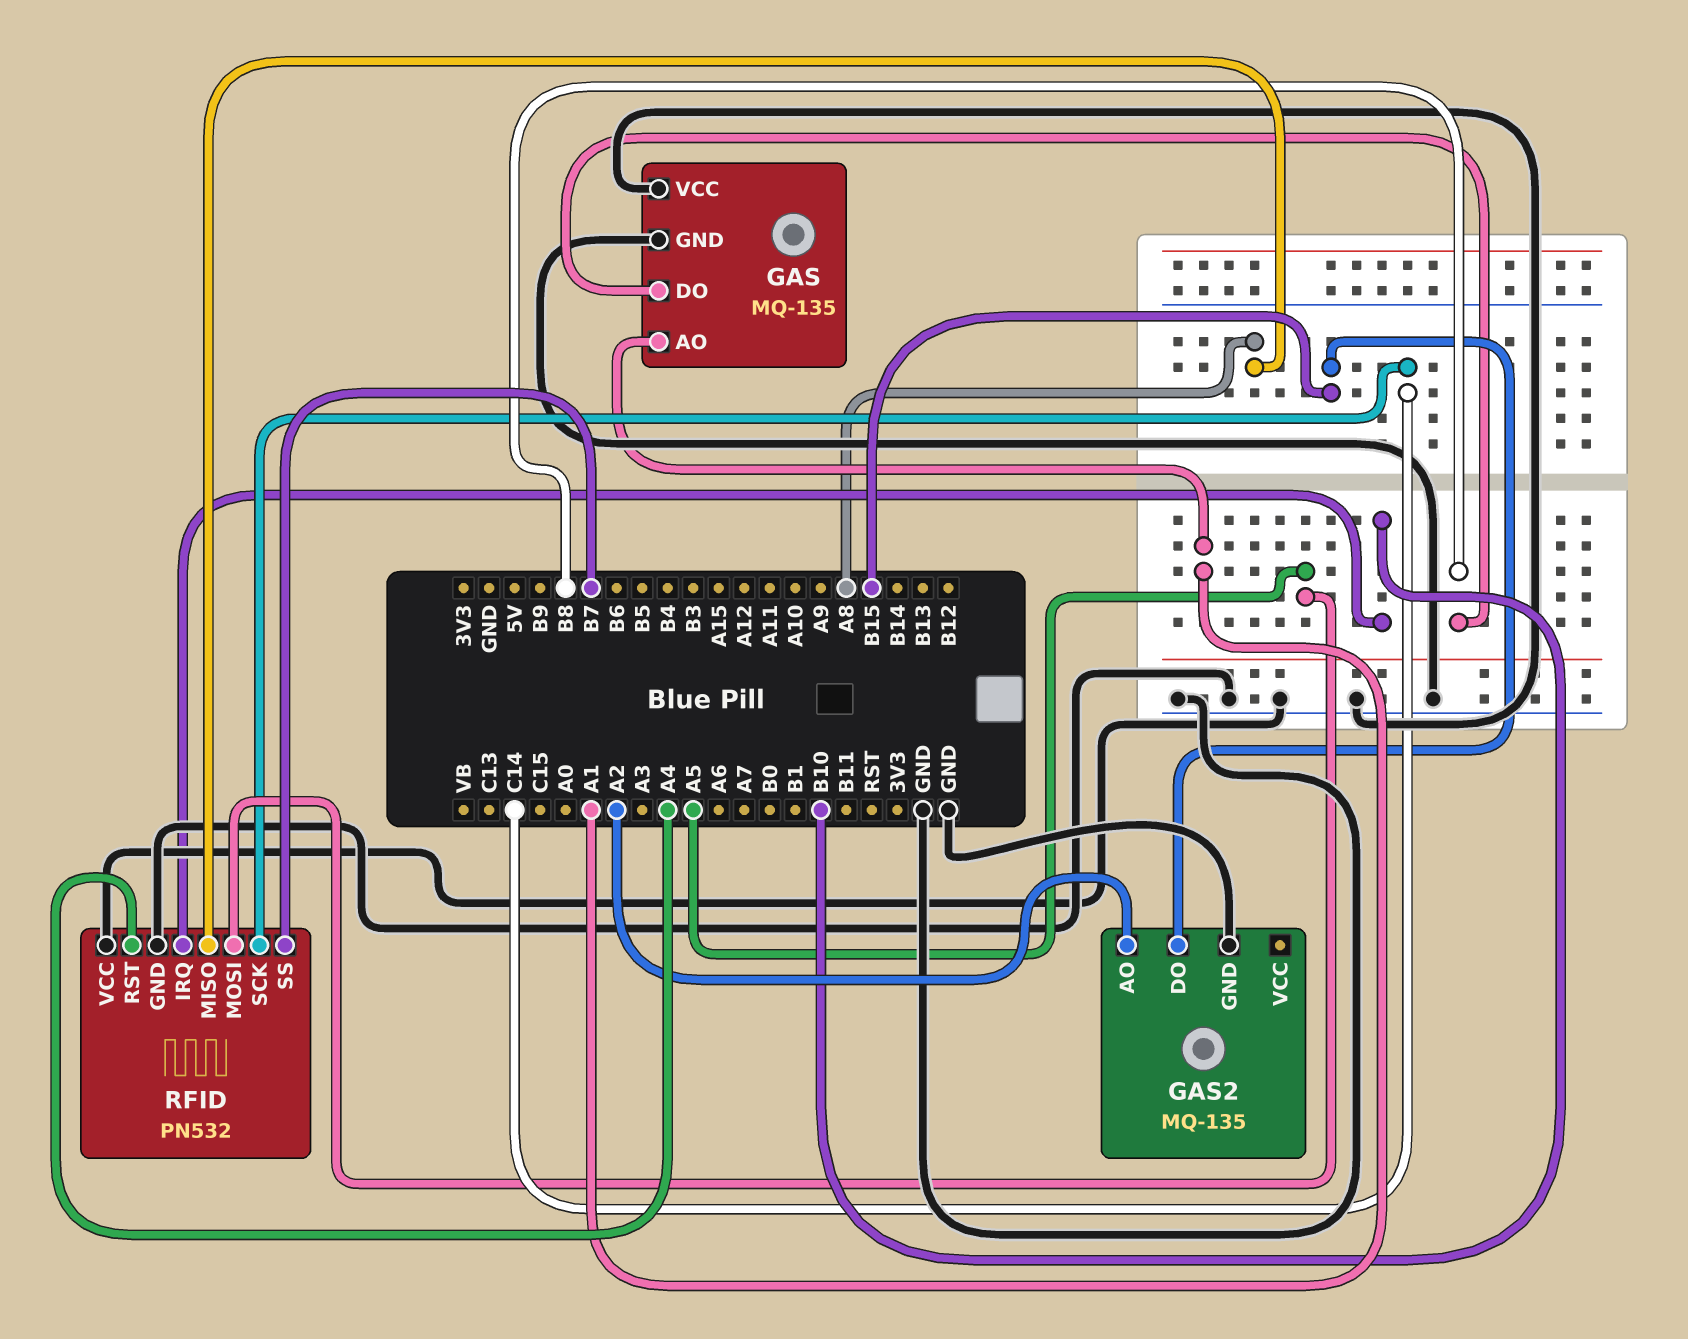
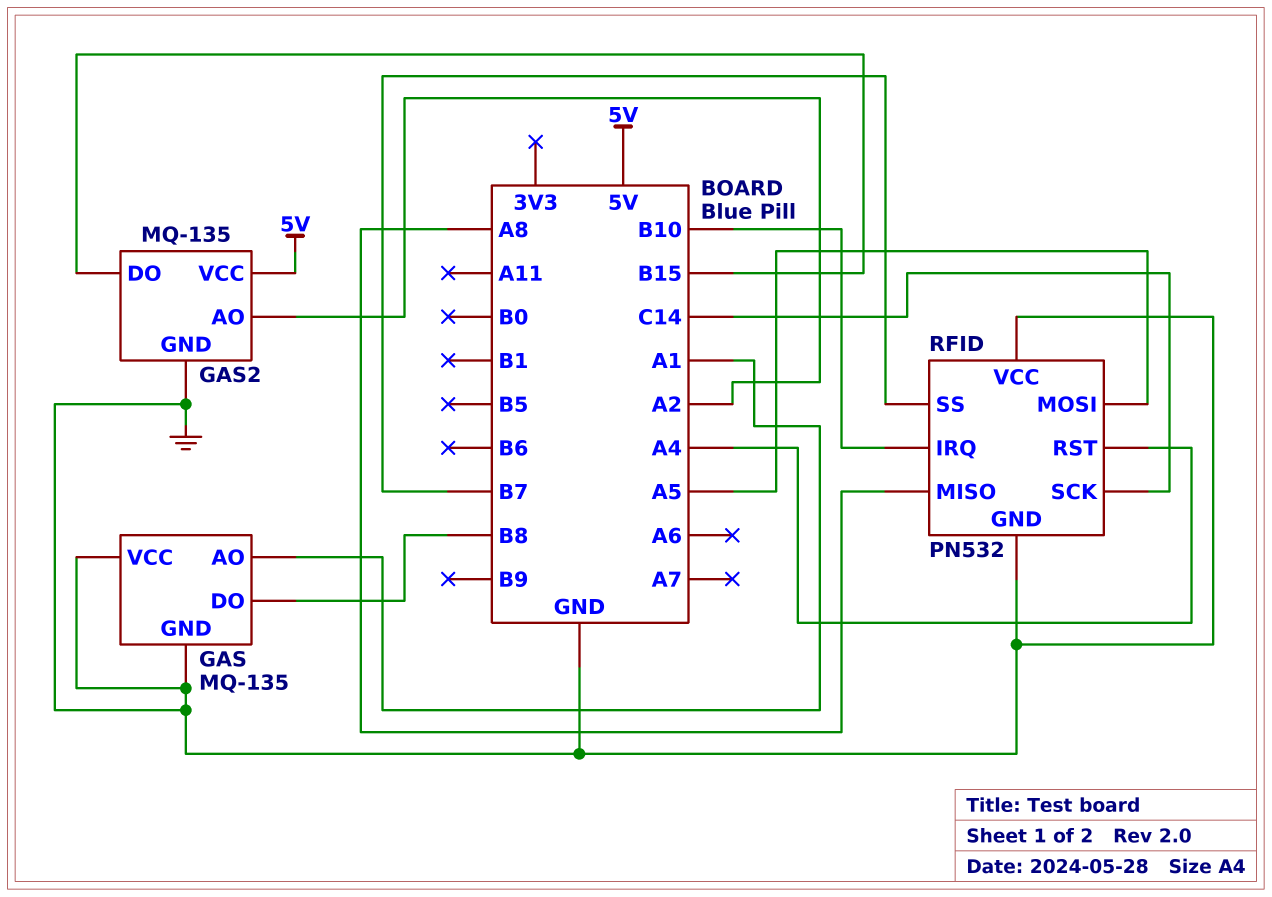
GAS2 pin VCC: none -> 5V

